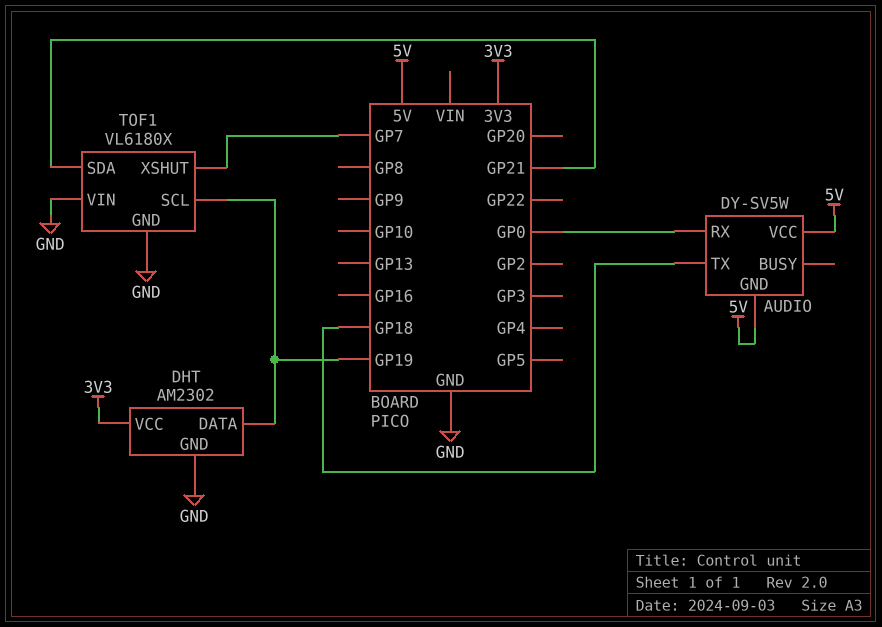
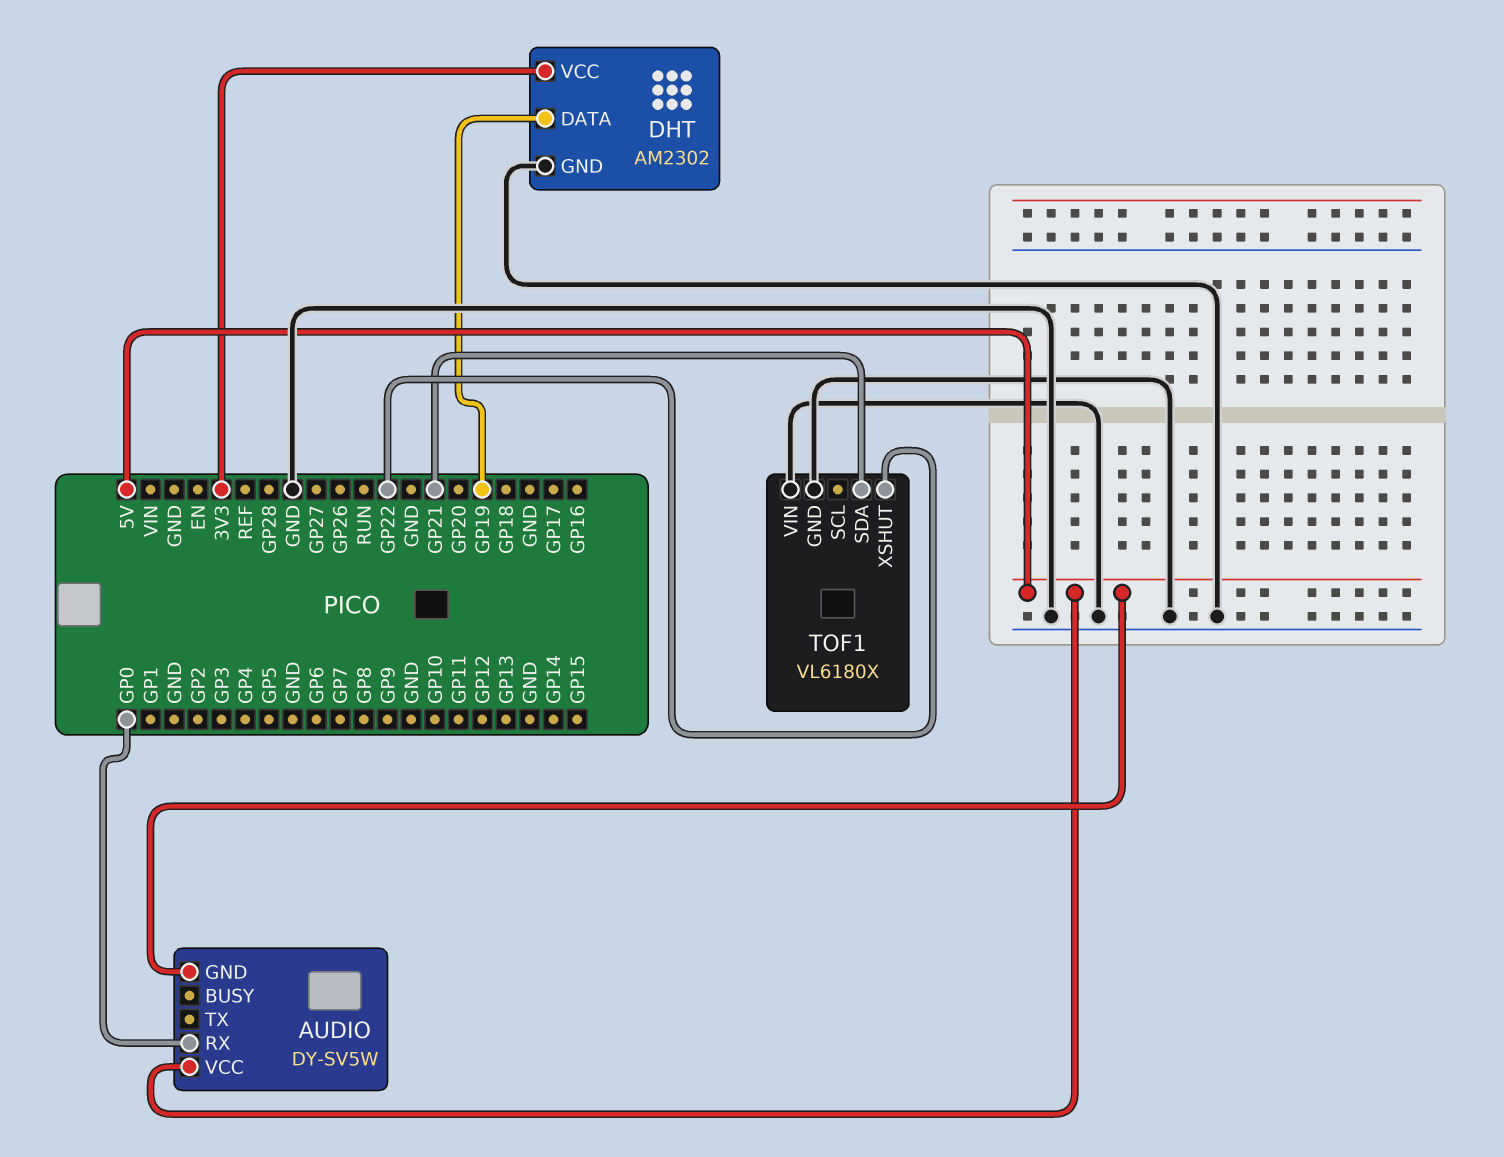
AUDIO pin TX: GP18 -> none
TOF1 pin SCL: GP19 -> none
TOF1 pin XSHUT: GP7 -> GP22

